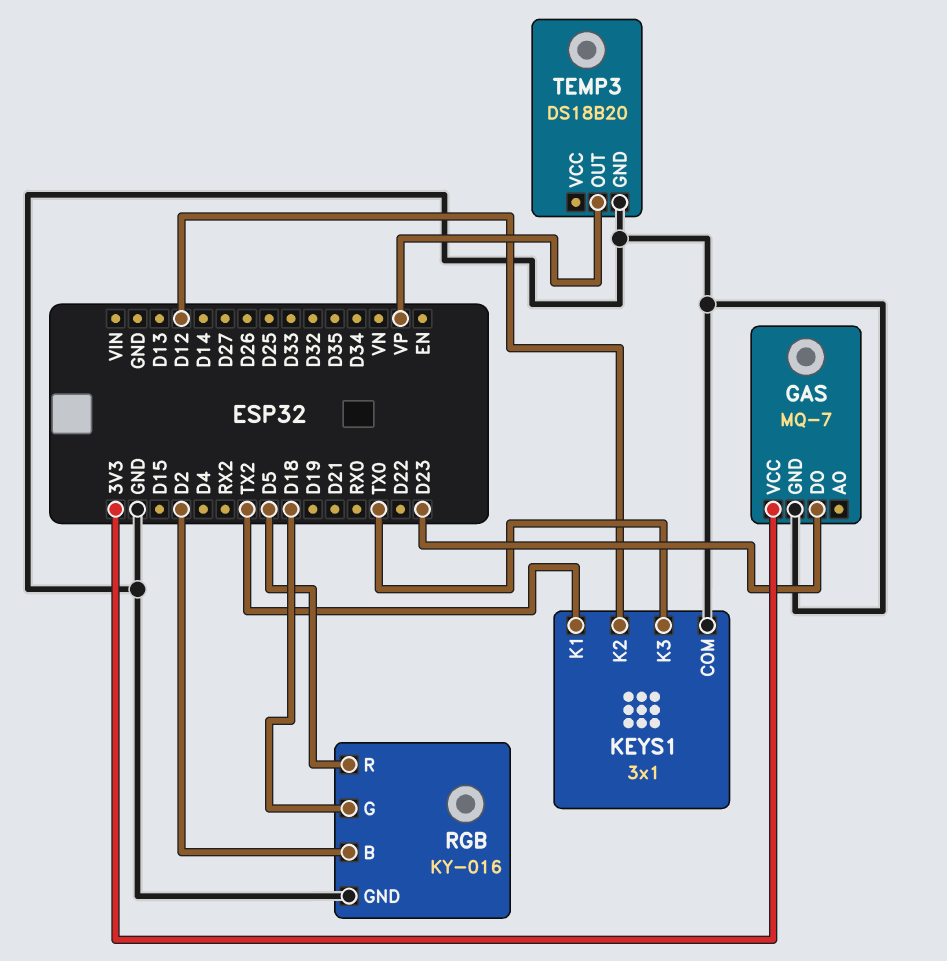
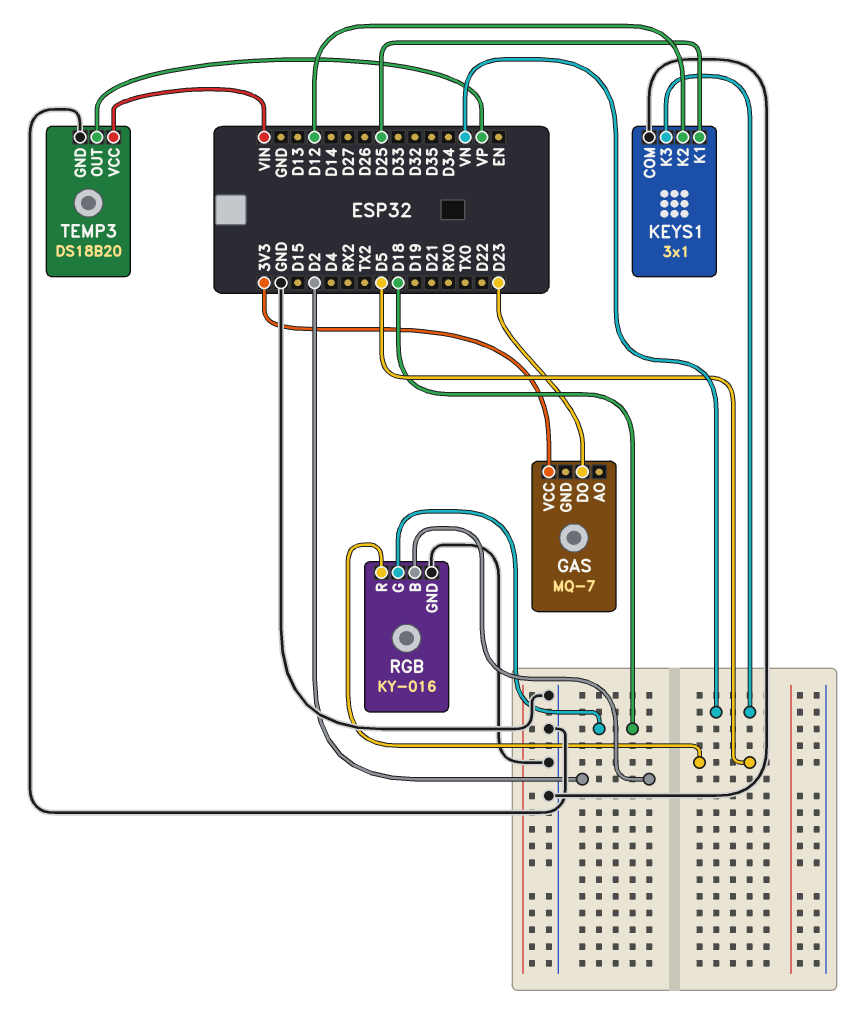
GAS pin GND: GND -> none
KEYS1 pin K1: TX2 -> D25
KEYS1 pin K3: TX0 -> VN
TEMP3 pin VCC: none -> VIN

